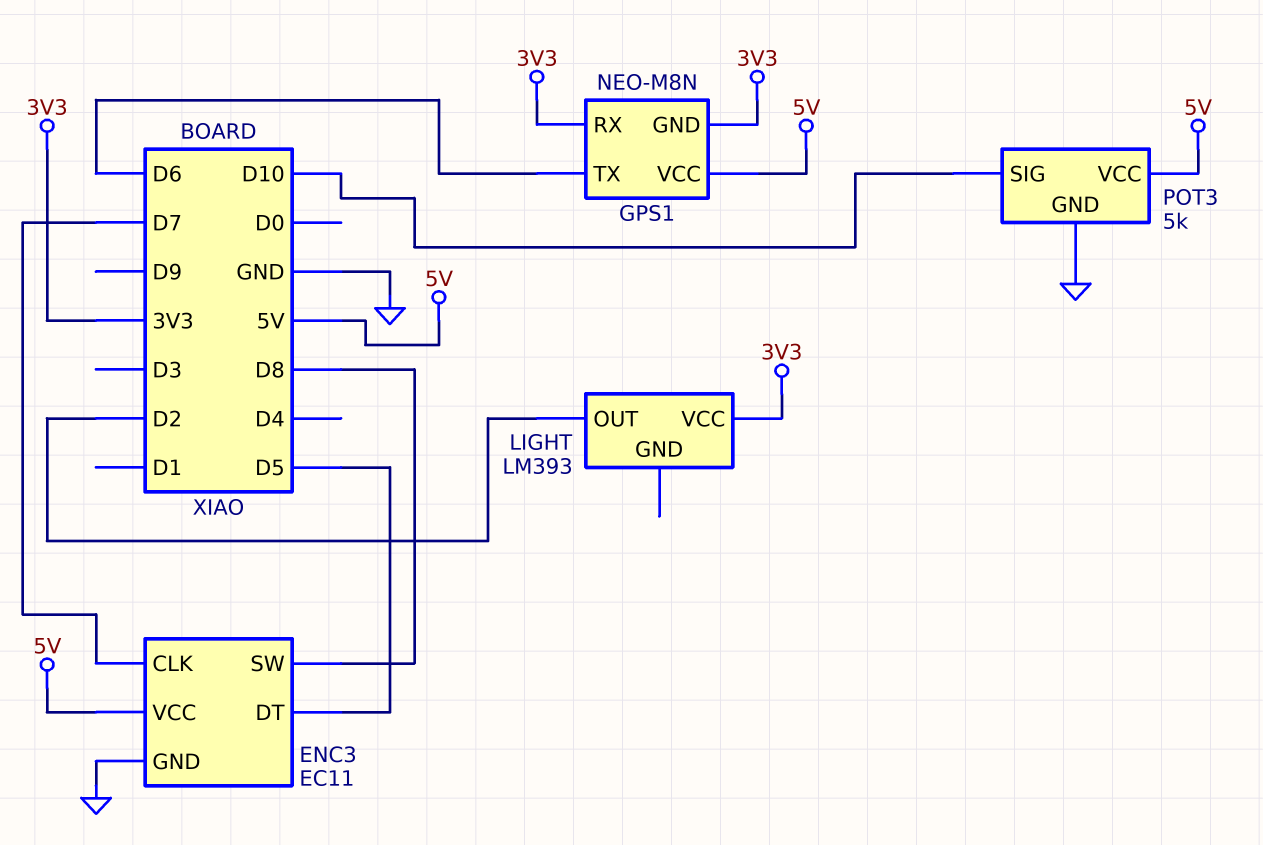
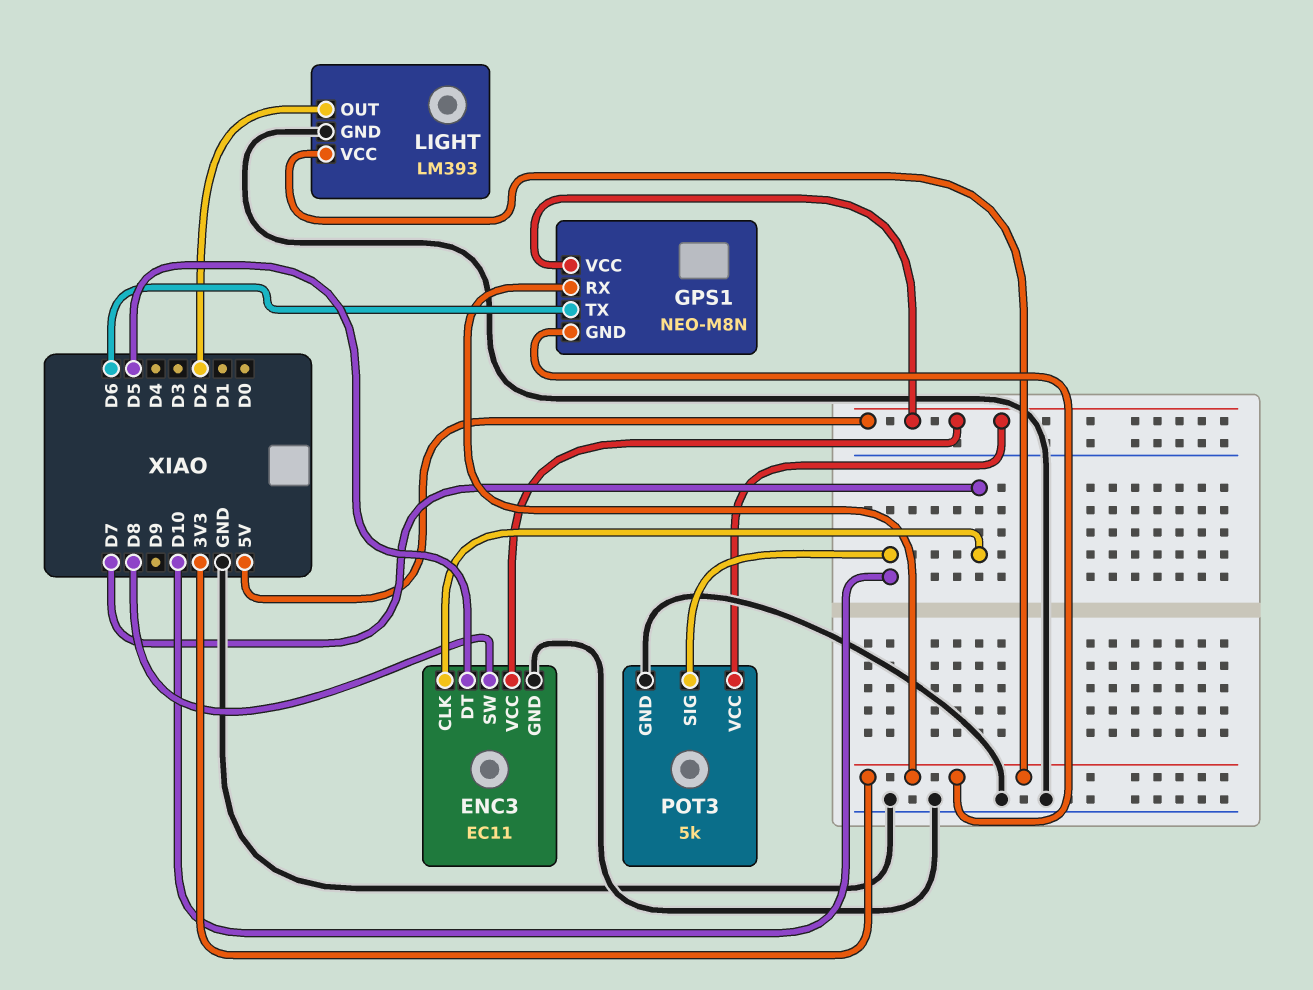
LIGHT pin GND: none -> GND

